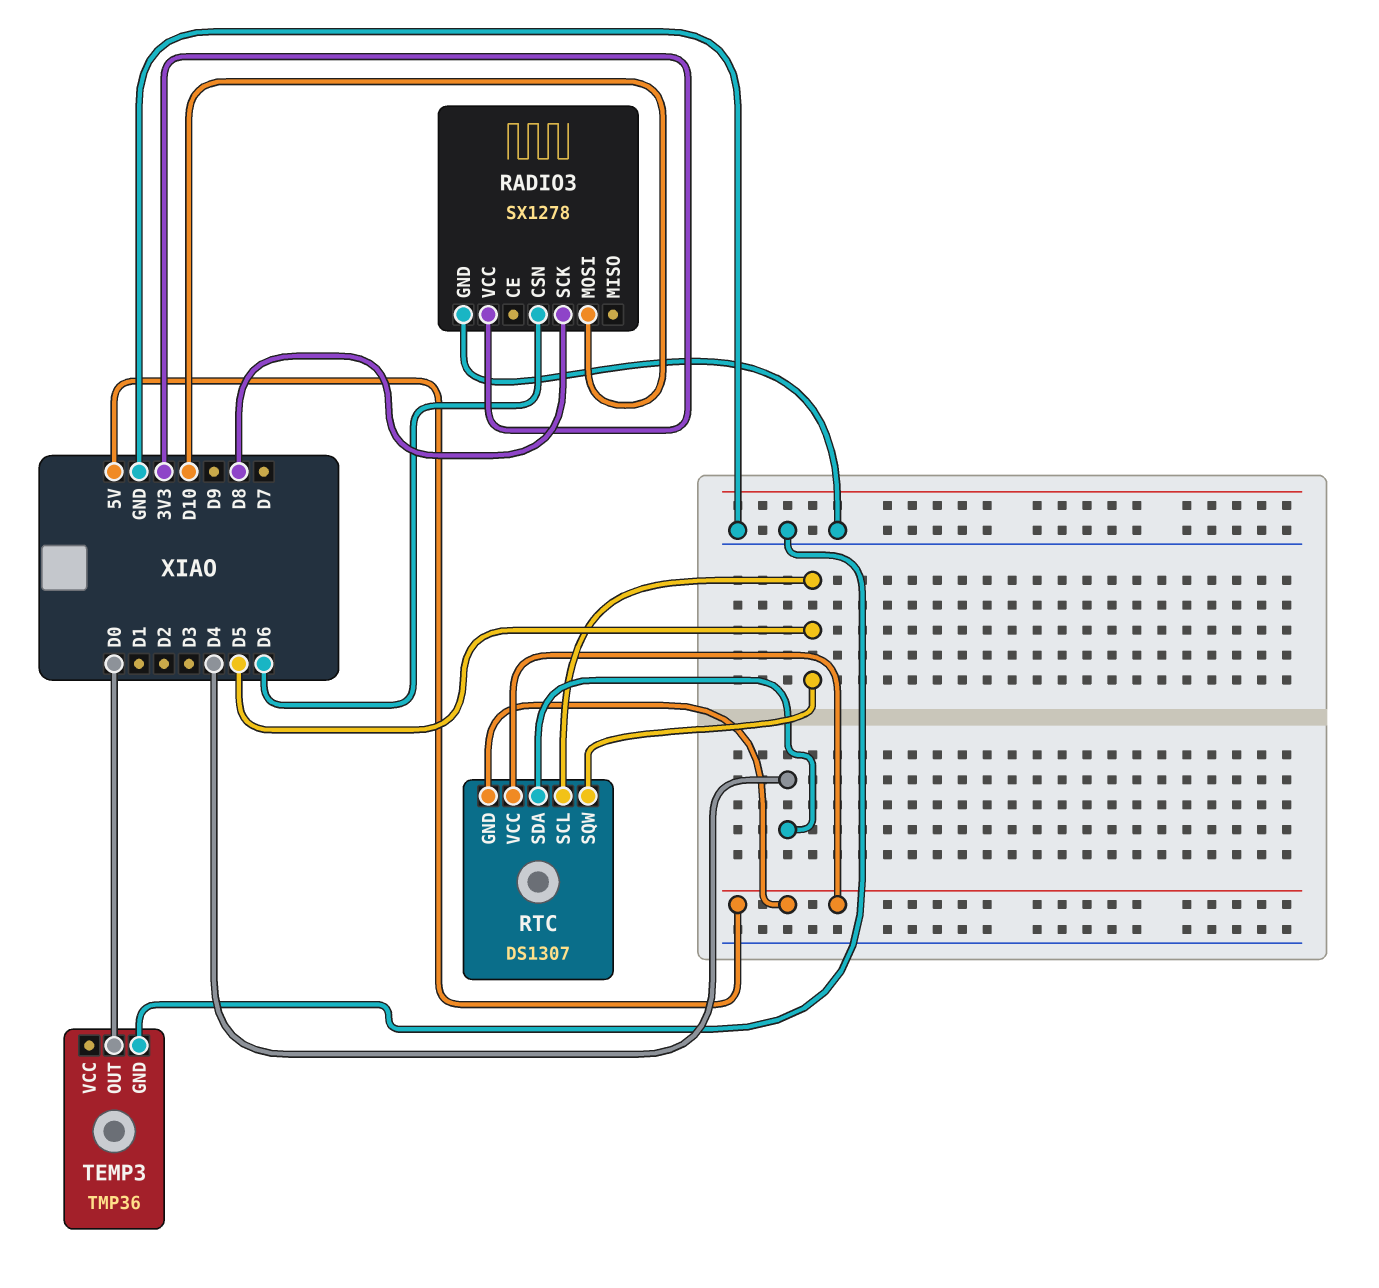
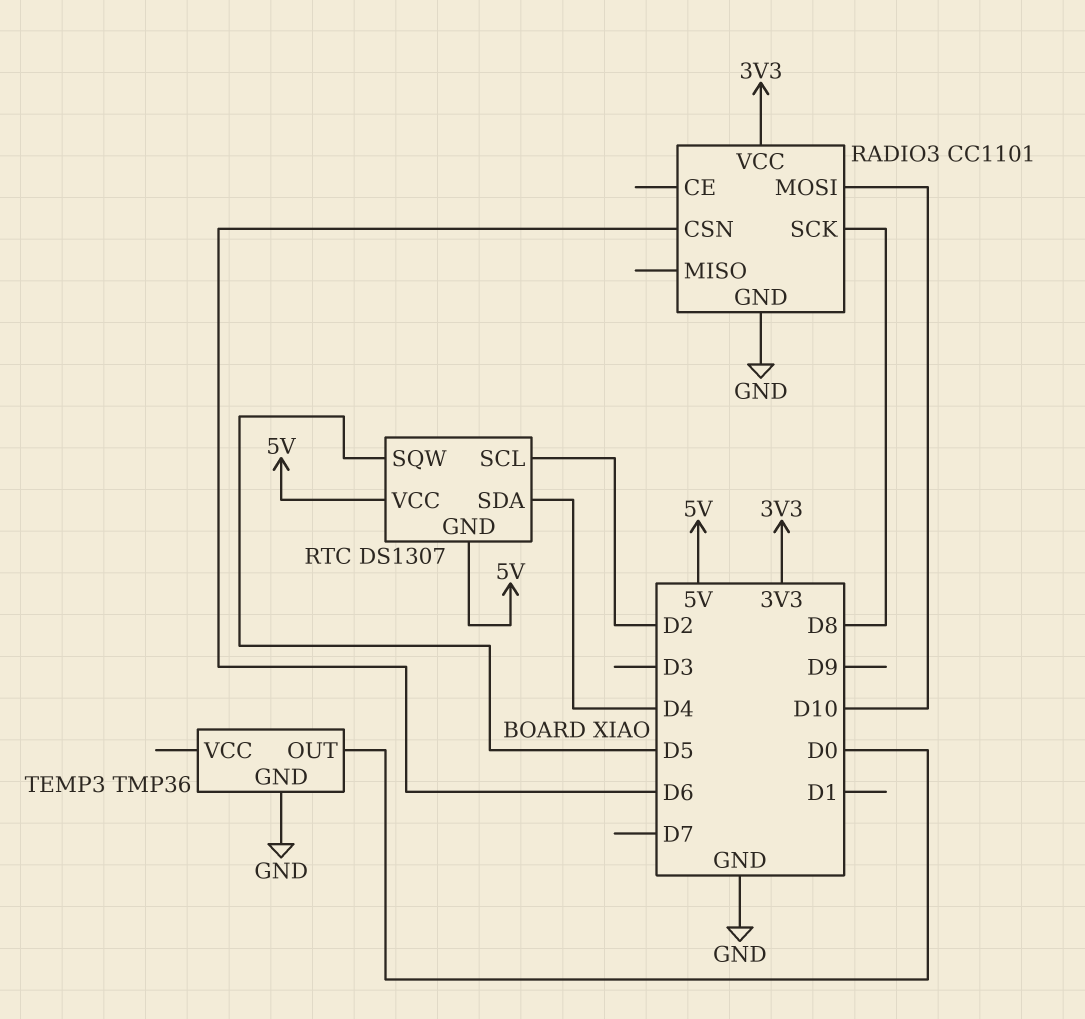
RADIO3: SX1278 -> CC1101
RTC pin SCL: D5 -> D2

